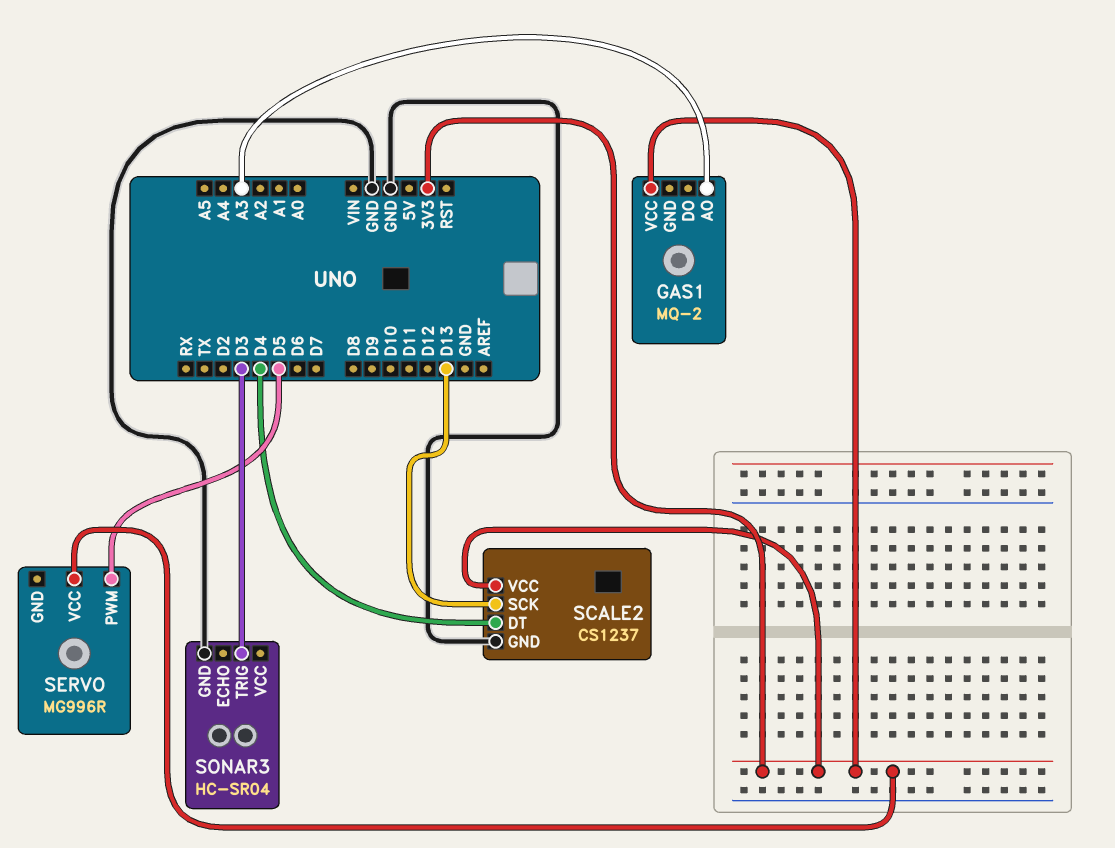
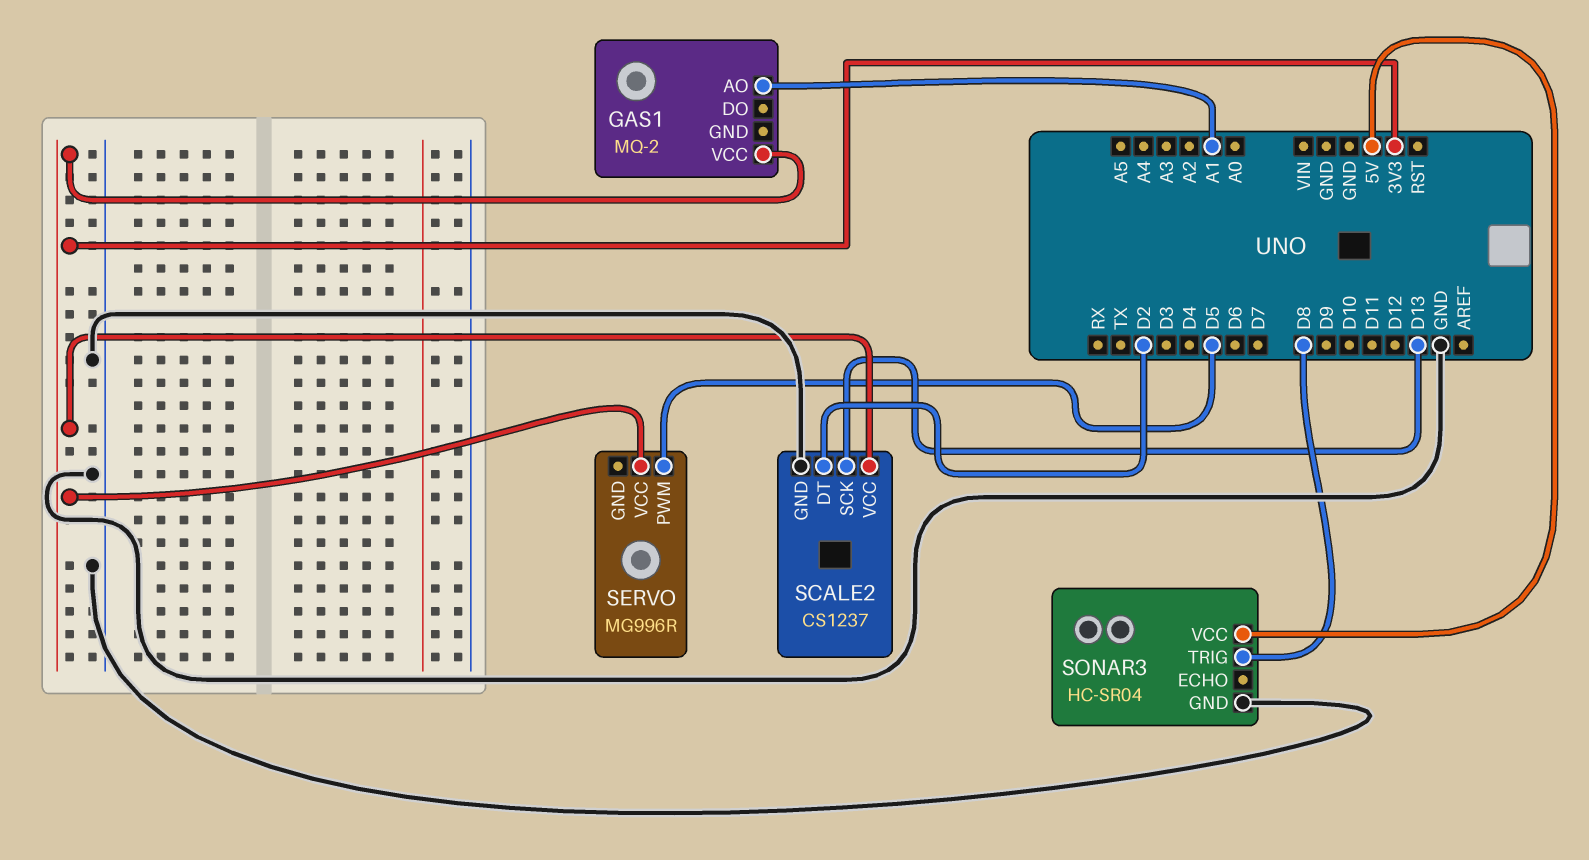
GAS1 pin AO: A3 -> A1
SCALE2 pin DT: D4 -> D2
SONAR3 pin TRIG: D3 -> D8
SONAR3 pin VCC: none -> 5V

